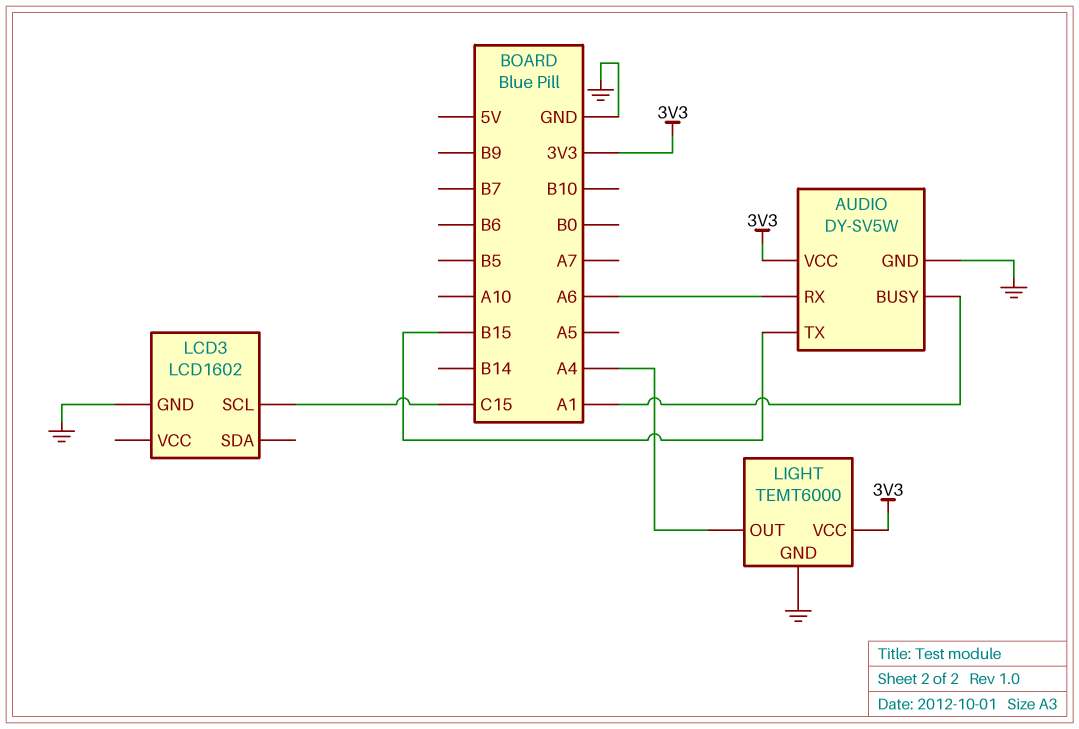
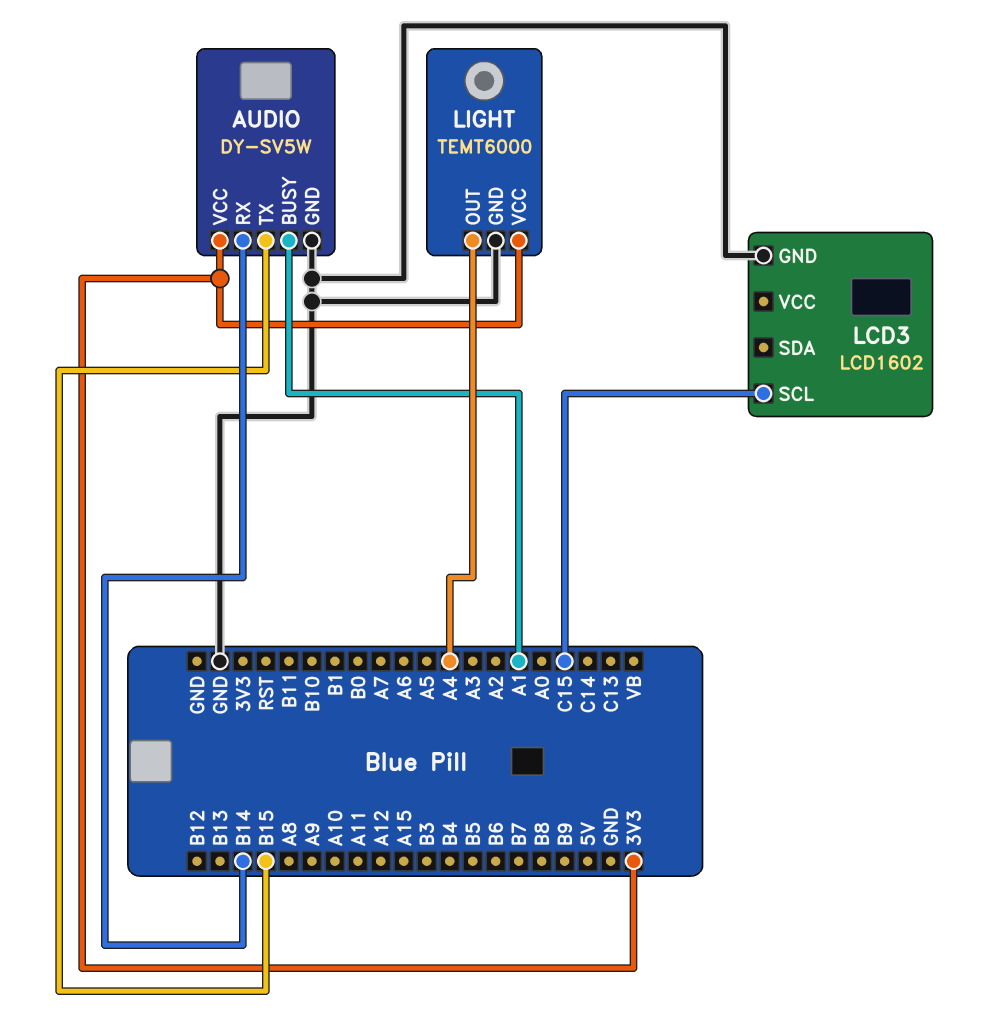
AUDIO pin RX: A6 -> B14

